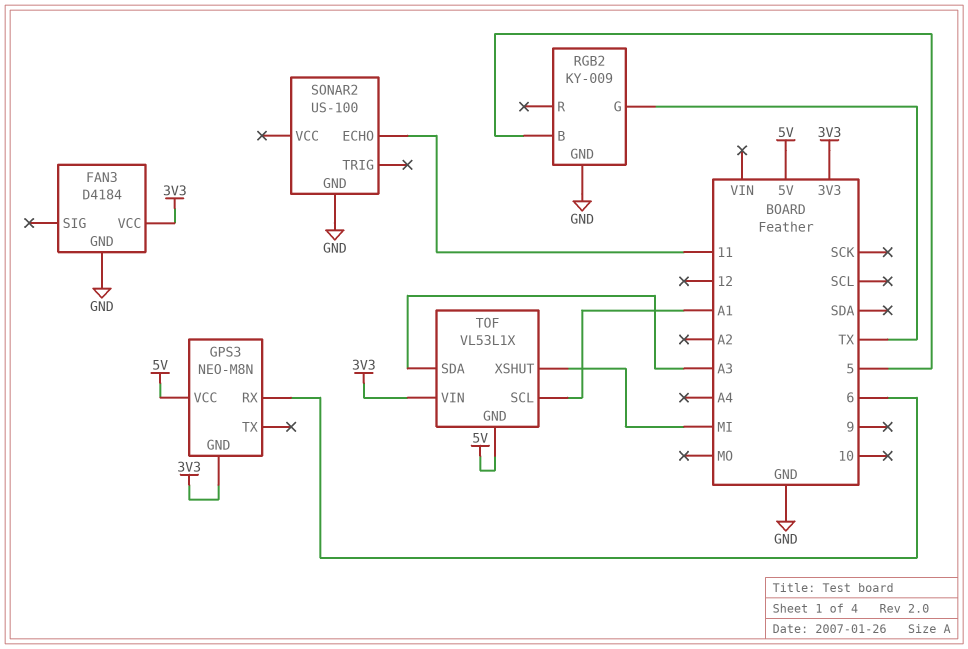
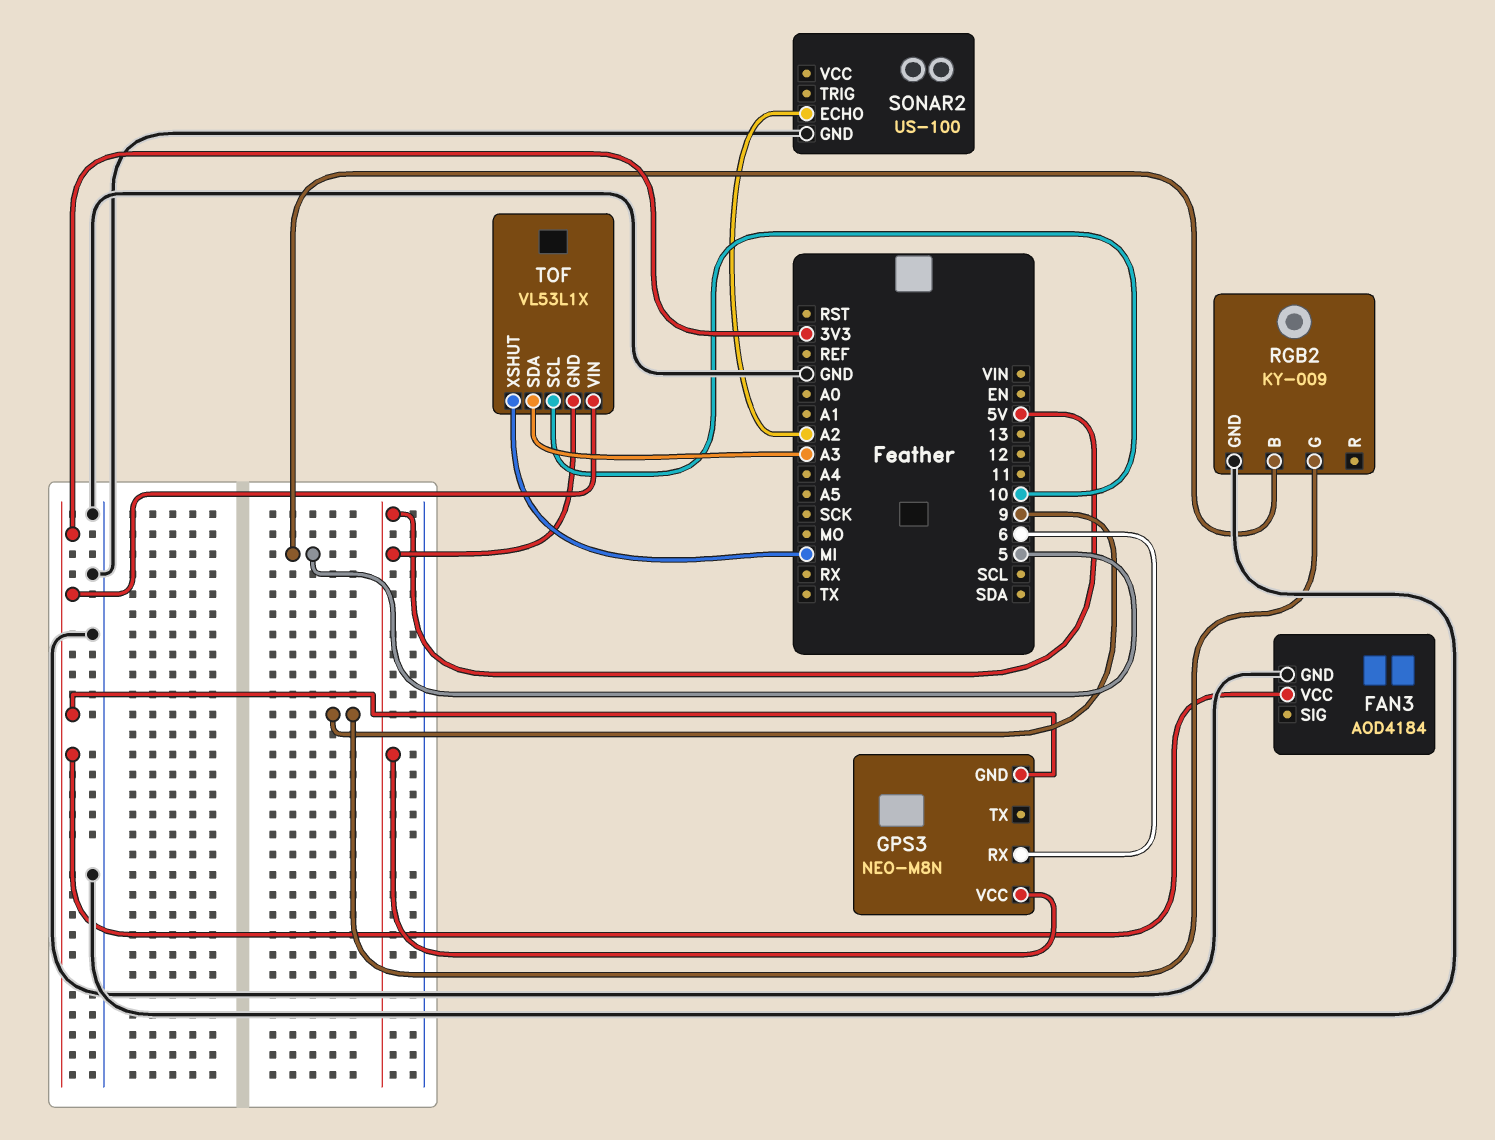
FAN3: D4184 -> AOD4184
RGB2 pin G: TX -> 9
SONAR2 pin ECHO: 11 -> A2
TOF pin SCL: A1 -> 10

